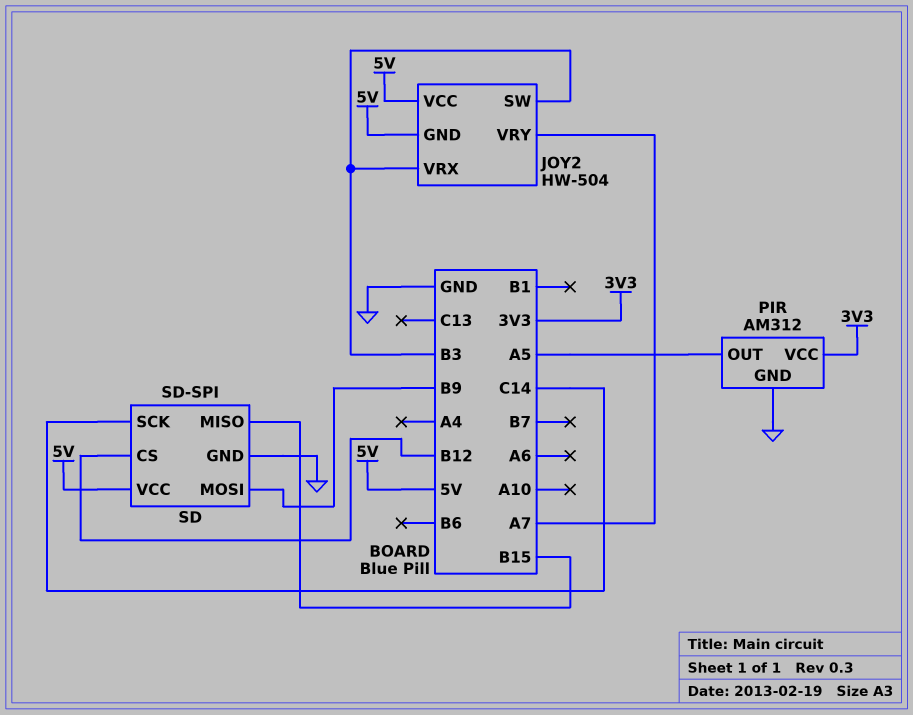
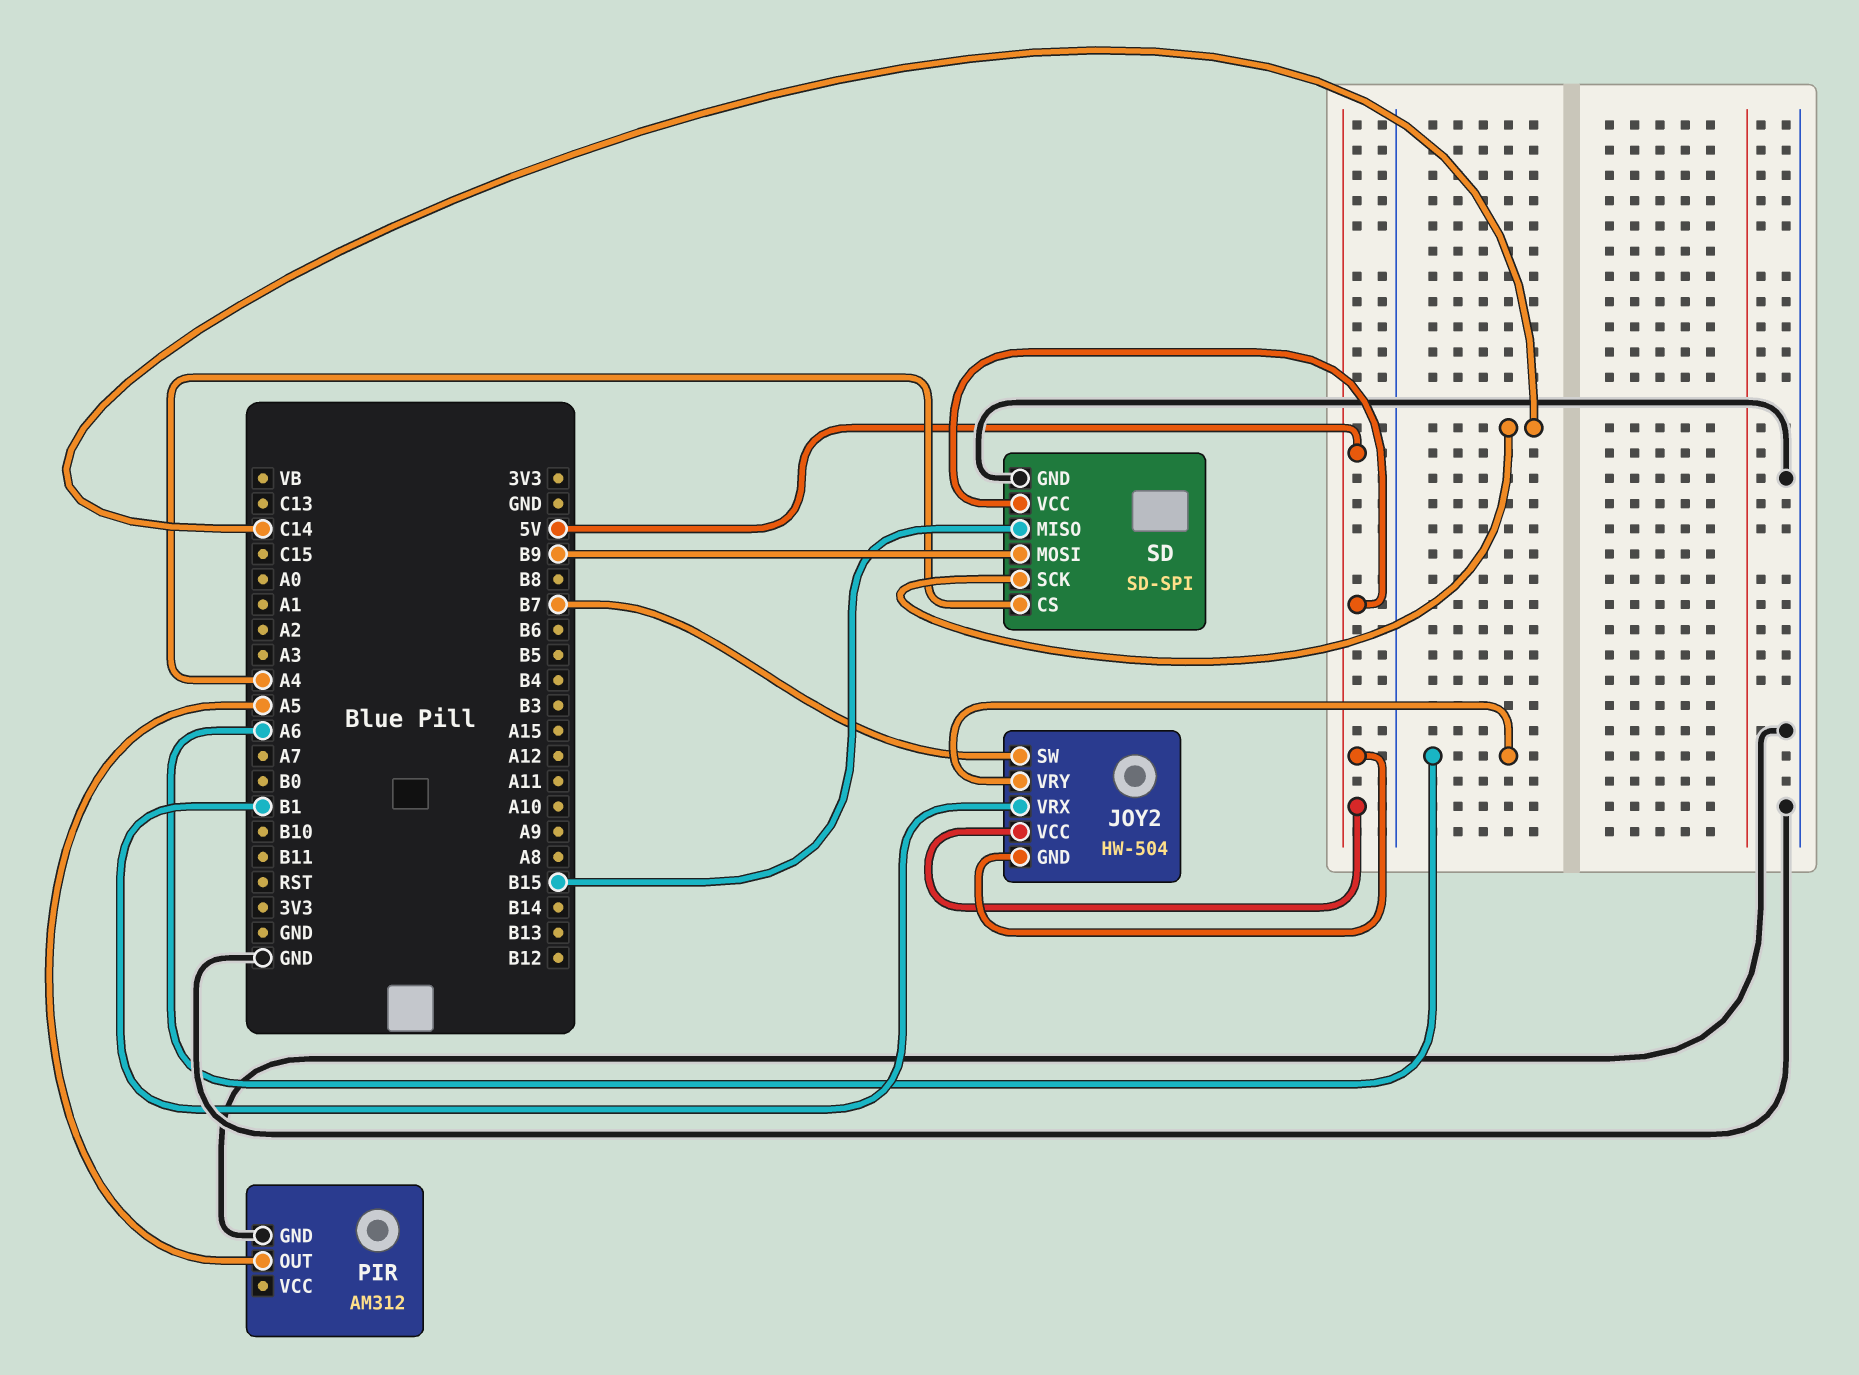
JOY2 pin SW: B3 -> B7
JOY2 pin VRX: B3 -> B1
JOY2 pin VRY: A7 -> A6
PIR pin VCC: 3V3 -> none
SD pin CS: B12 -> A4

